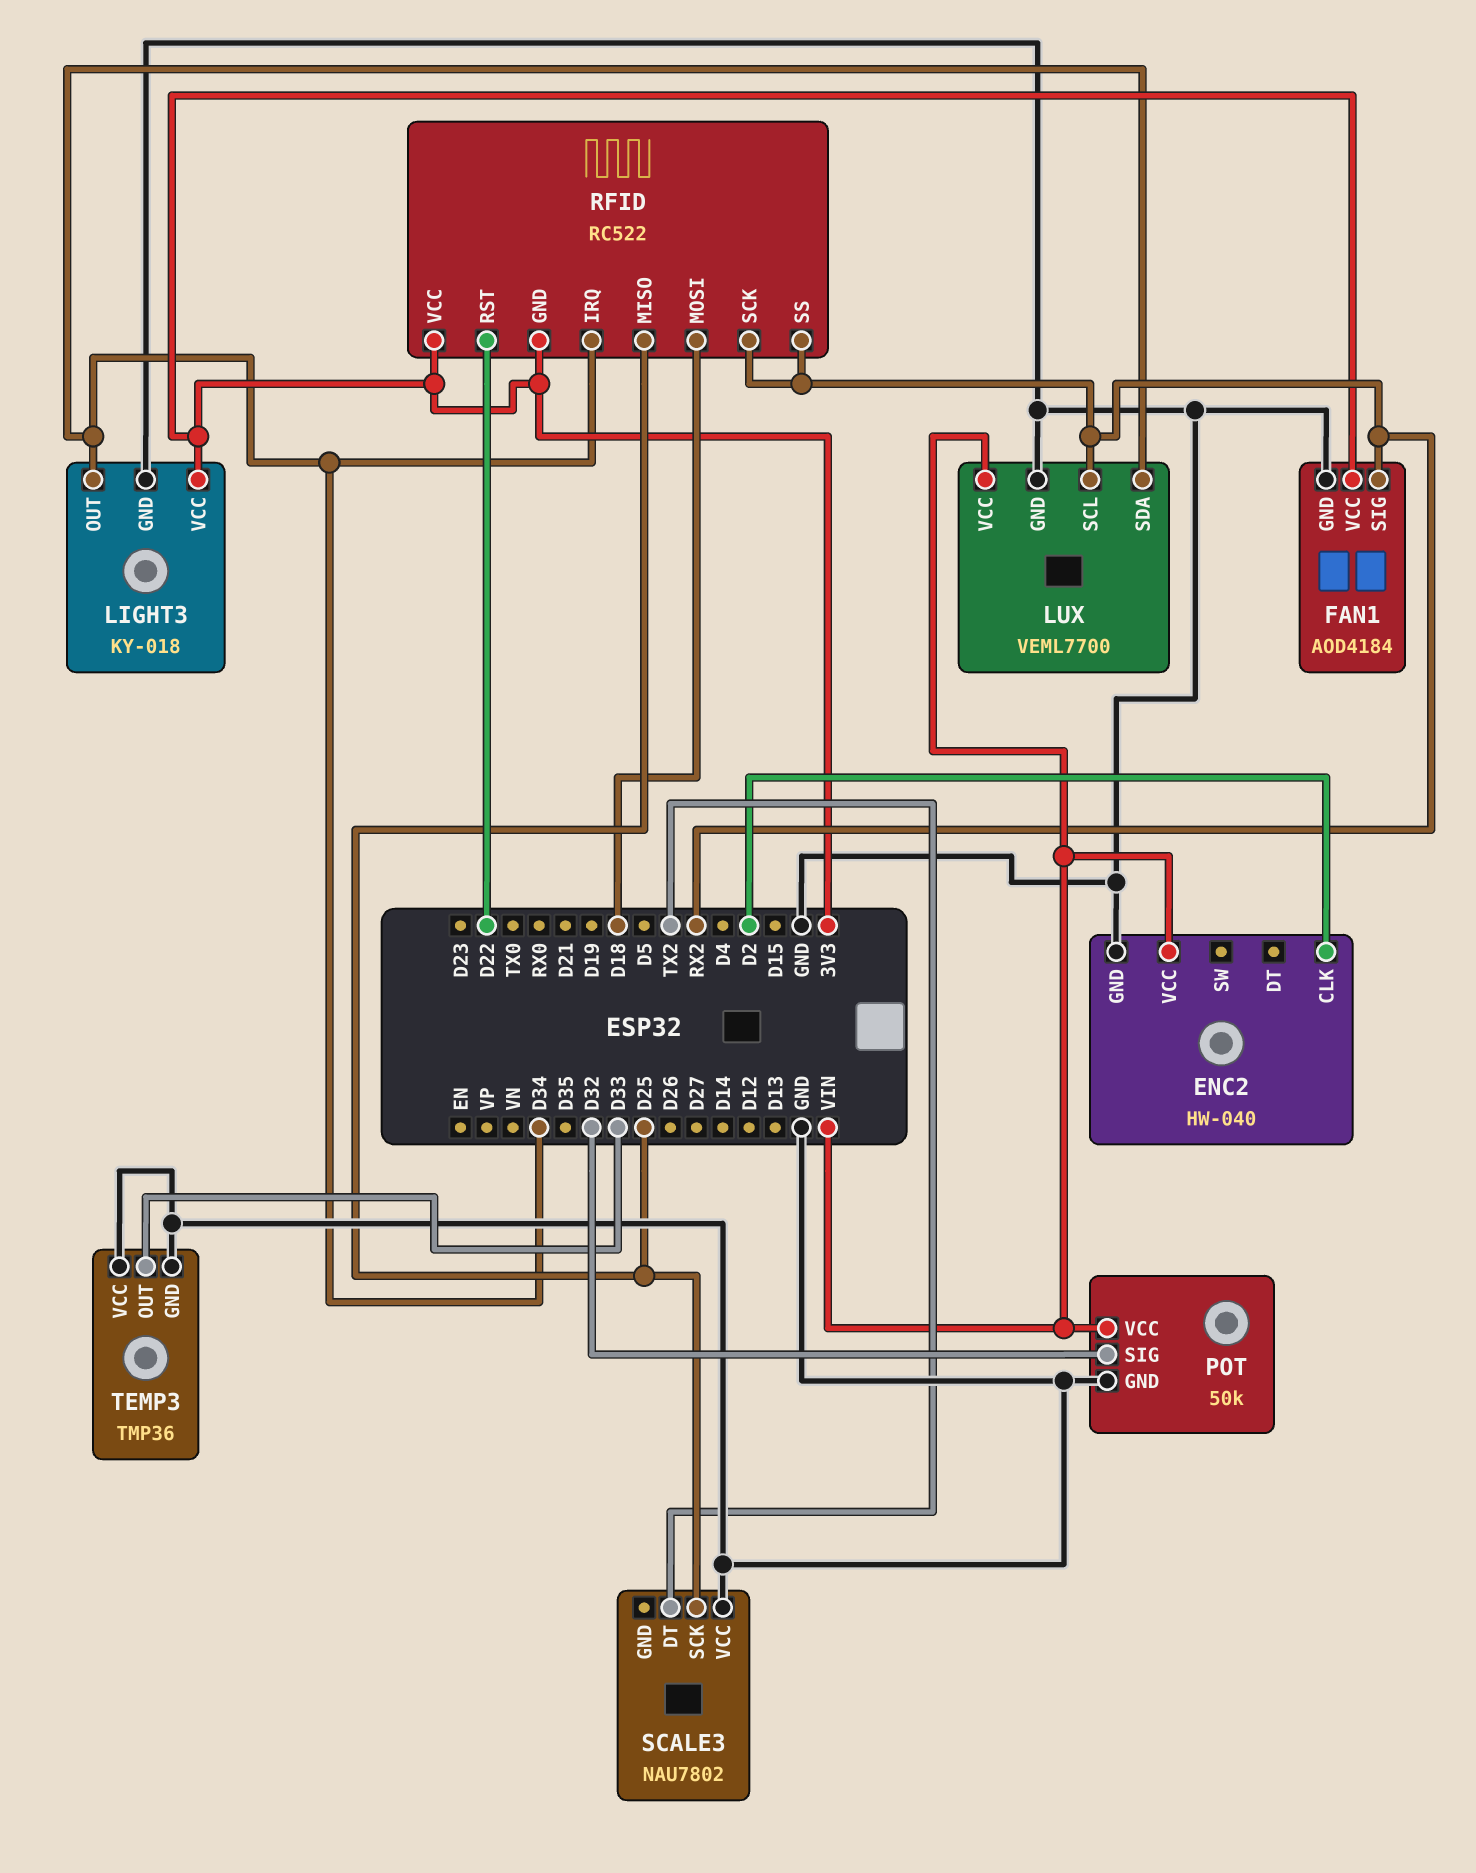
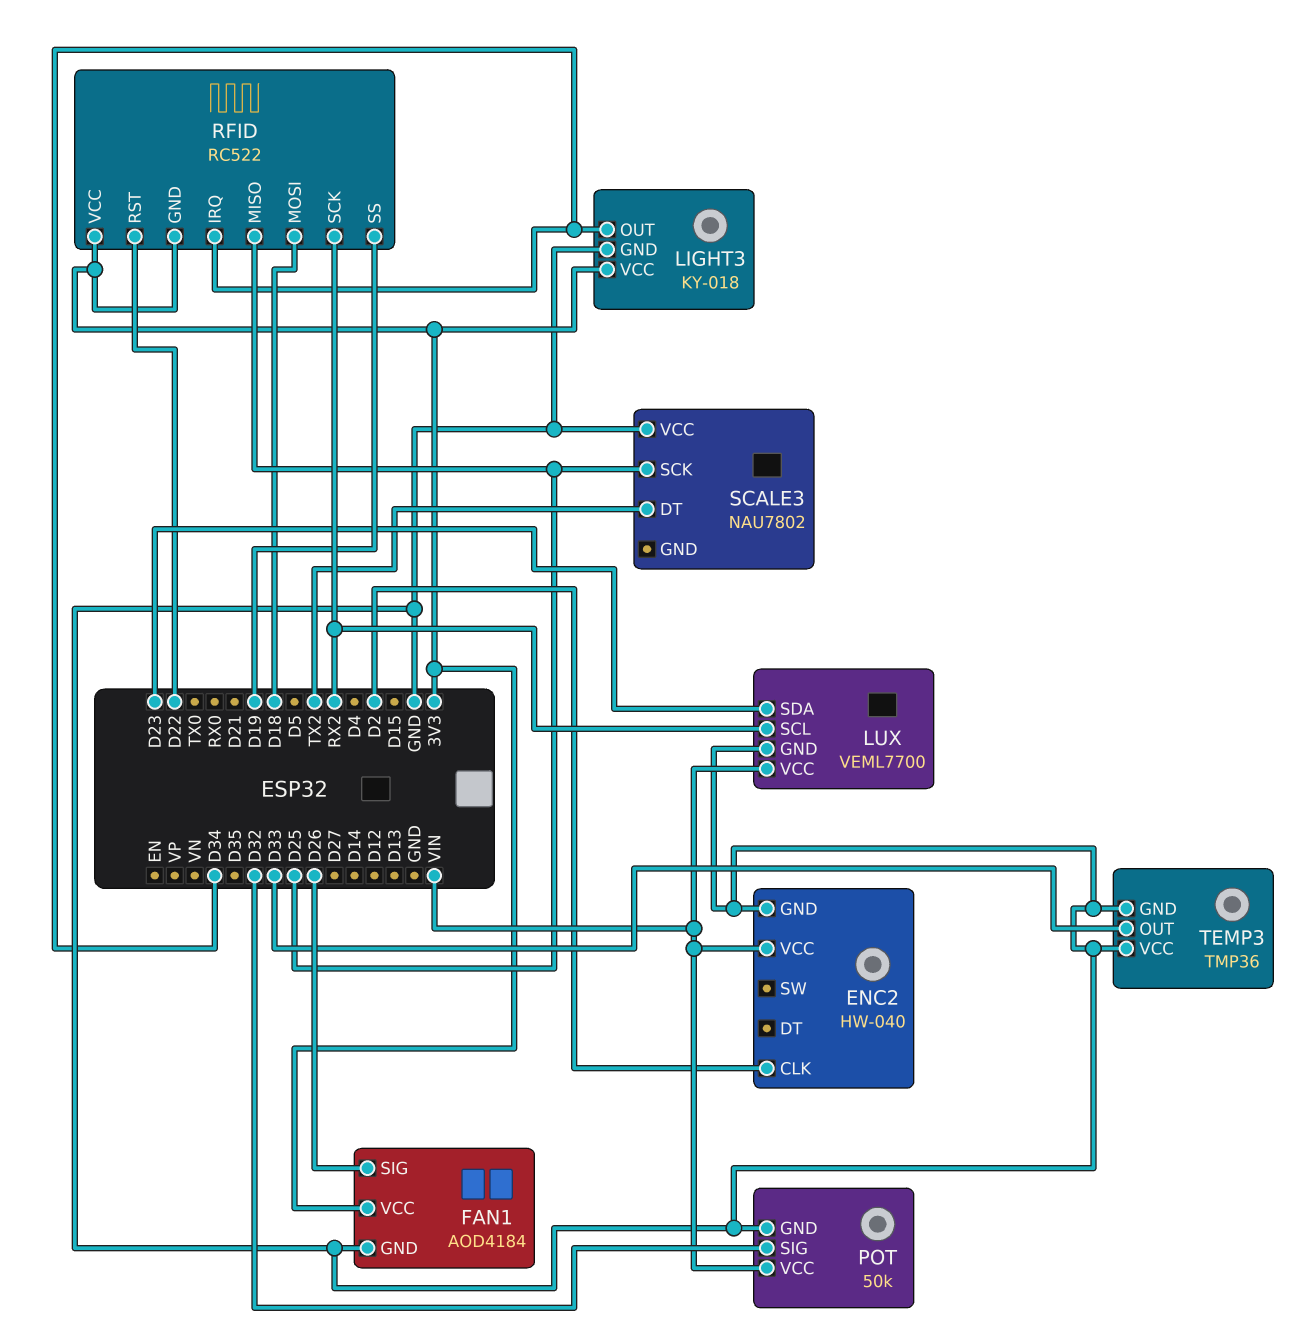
FAN1 pin SIG: RX2 -> D26
LUX pin SDA: D34 -> D23
RFID pin SS: RX2 -> D19

